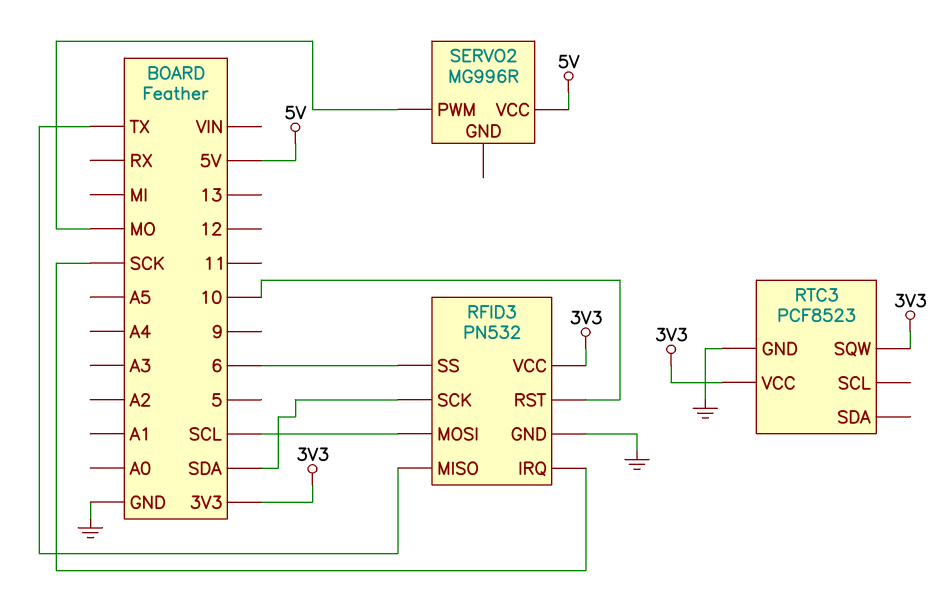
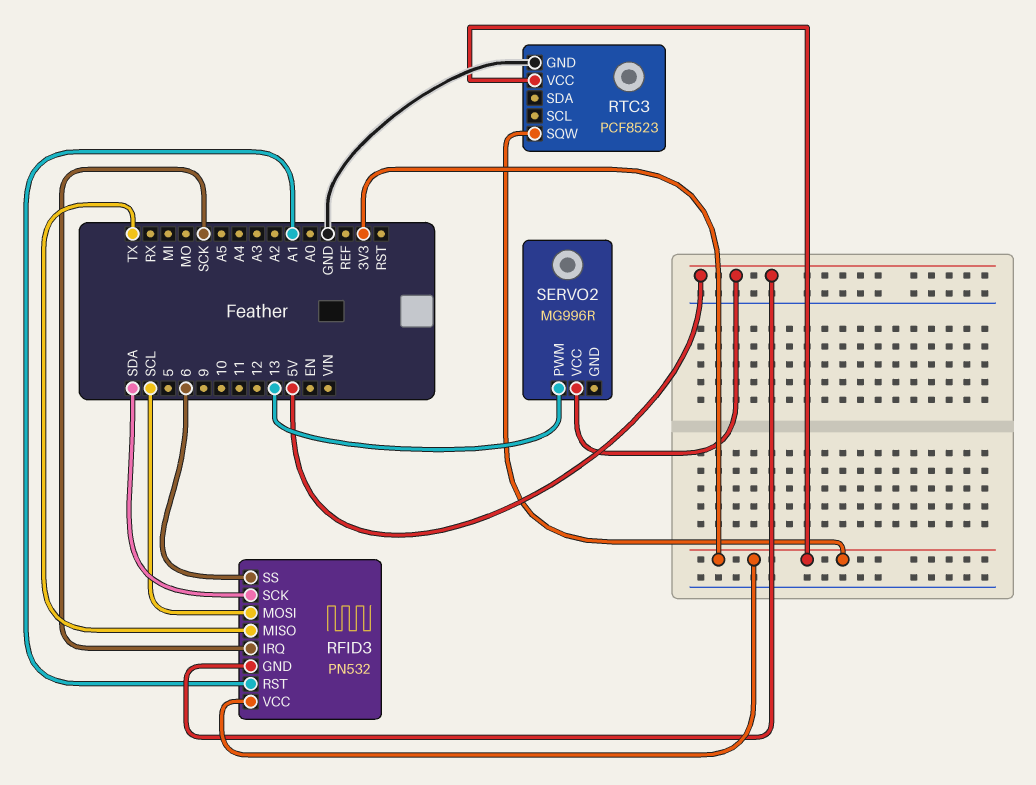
RFID3 pin GND: GND -> 5V
RFID3 pin RST: 10 -> A1
SERVO2 pin PWM: MO -> 13

